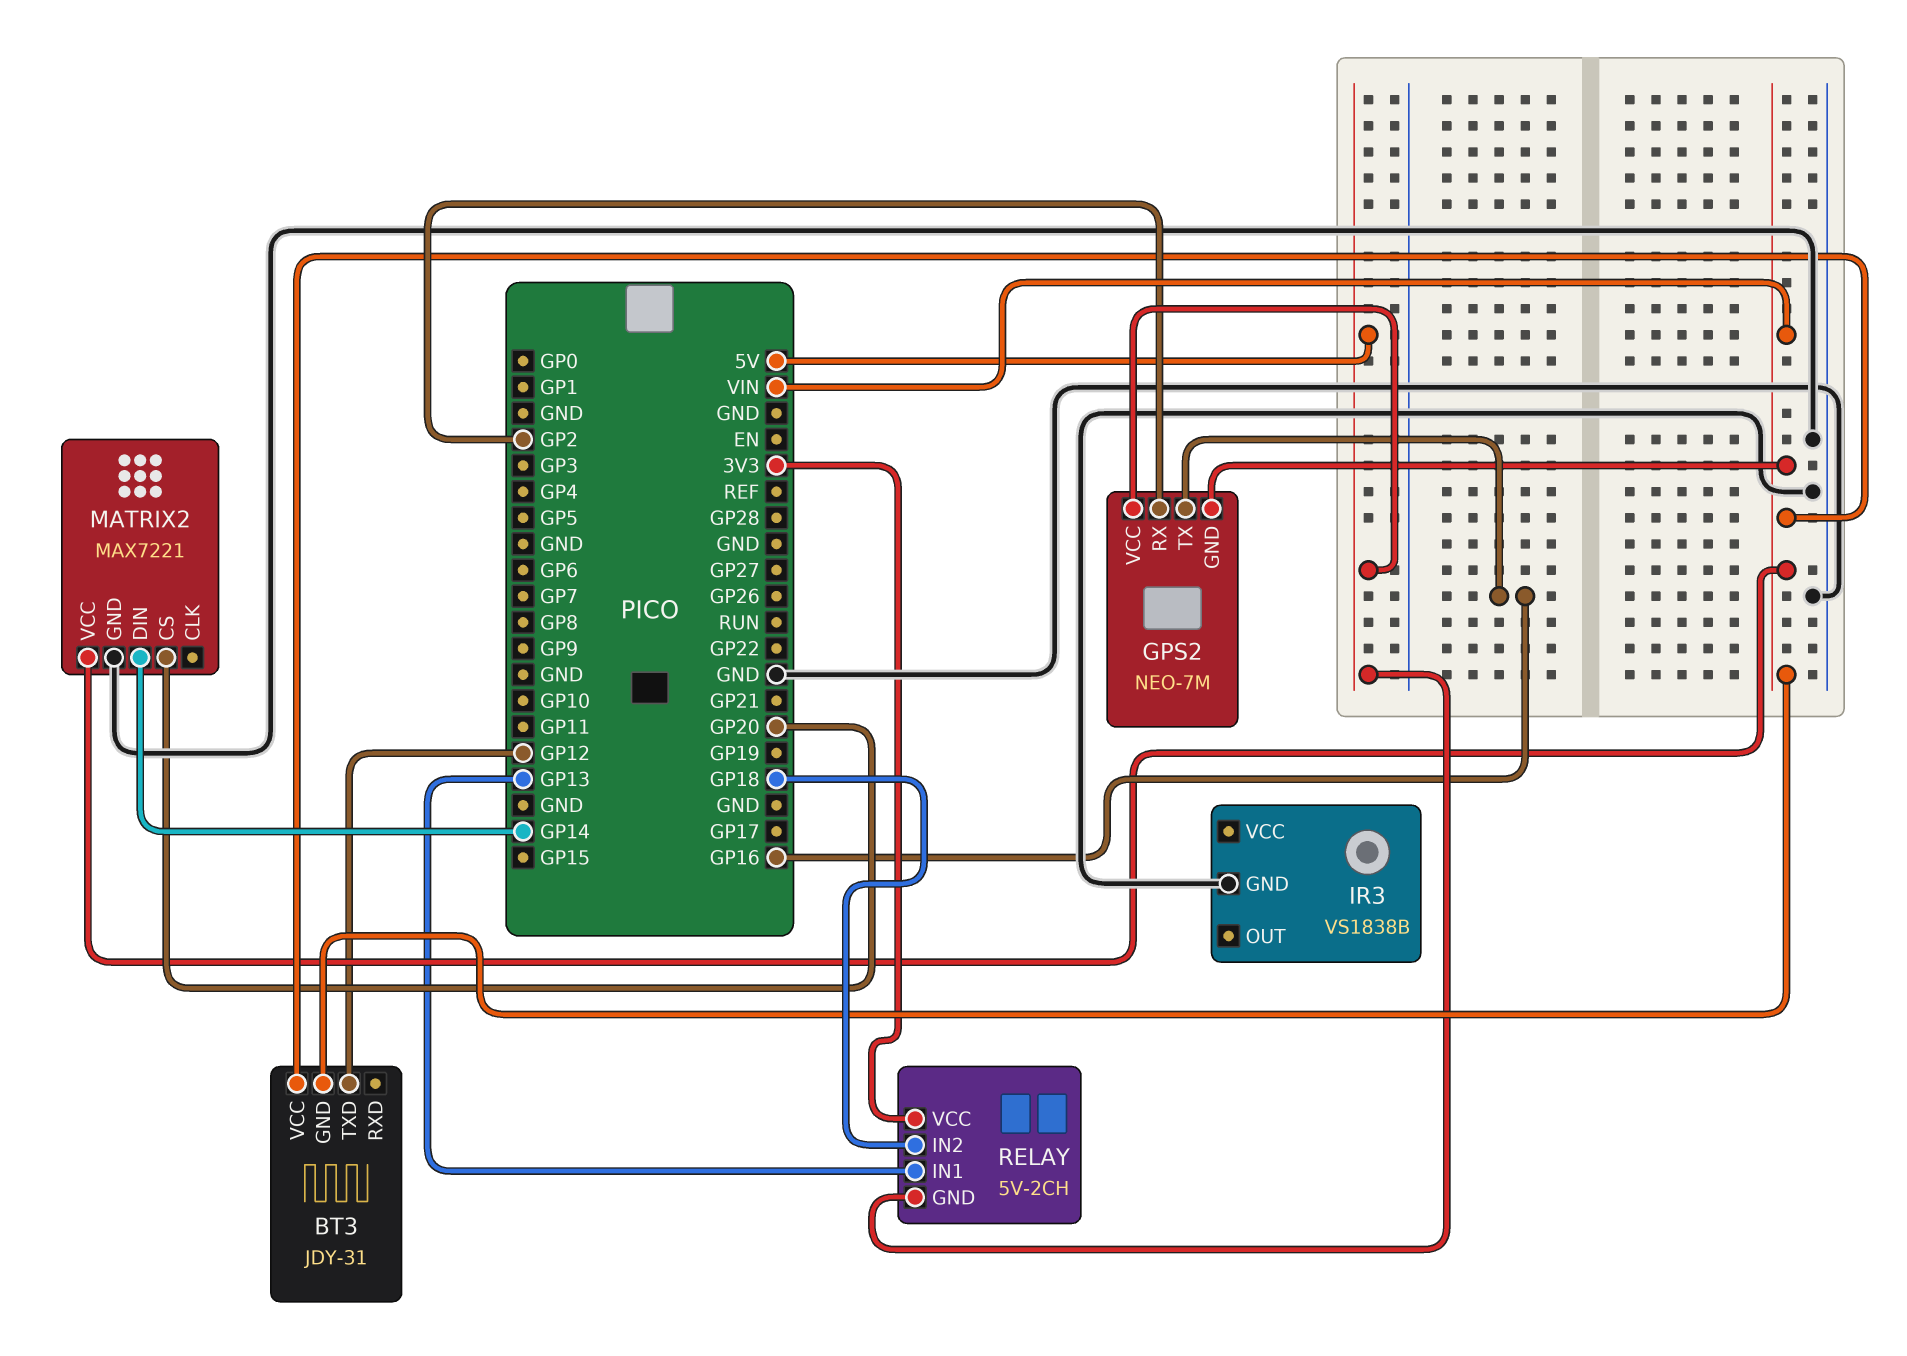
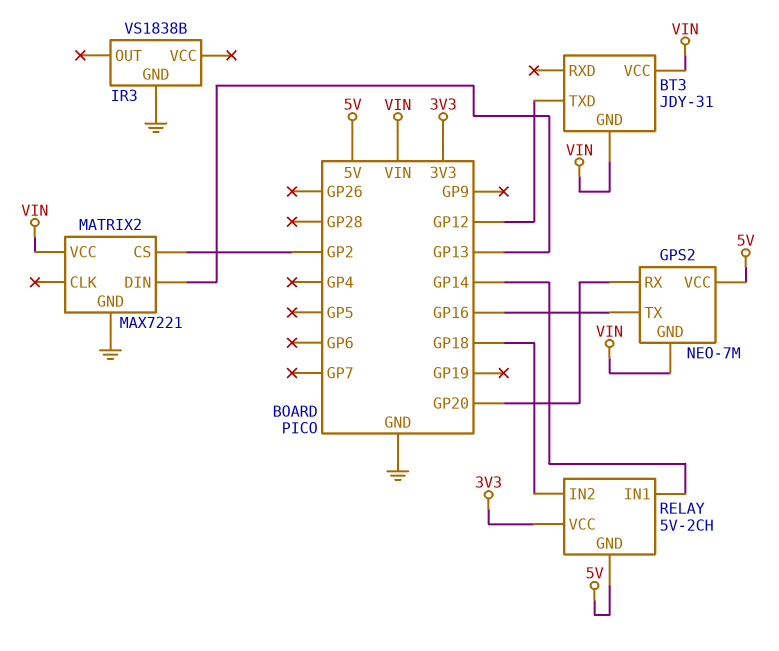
GPS2 pin RX: GP2 -> GP20
MATRIX2 pin CS: GP20 -> GP2
MATRIX2 pin DIN: GP14 -> GP13
RELAY pin IN1: GP13 -> GP14

